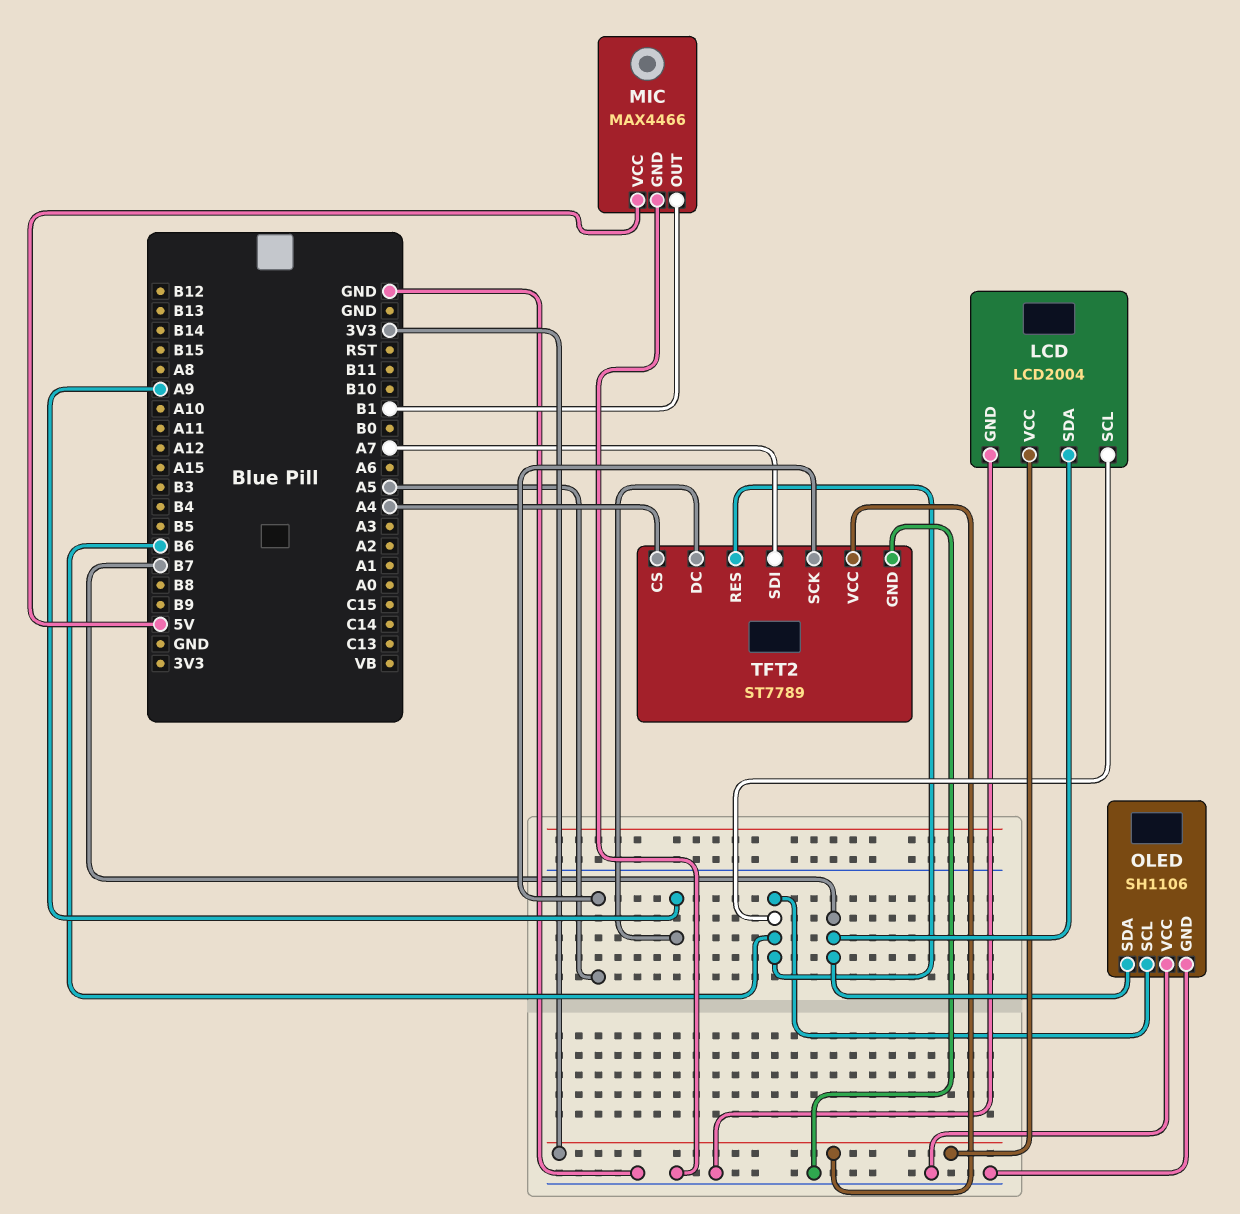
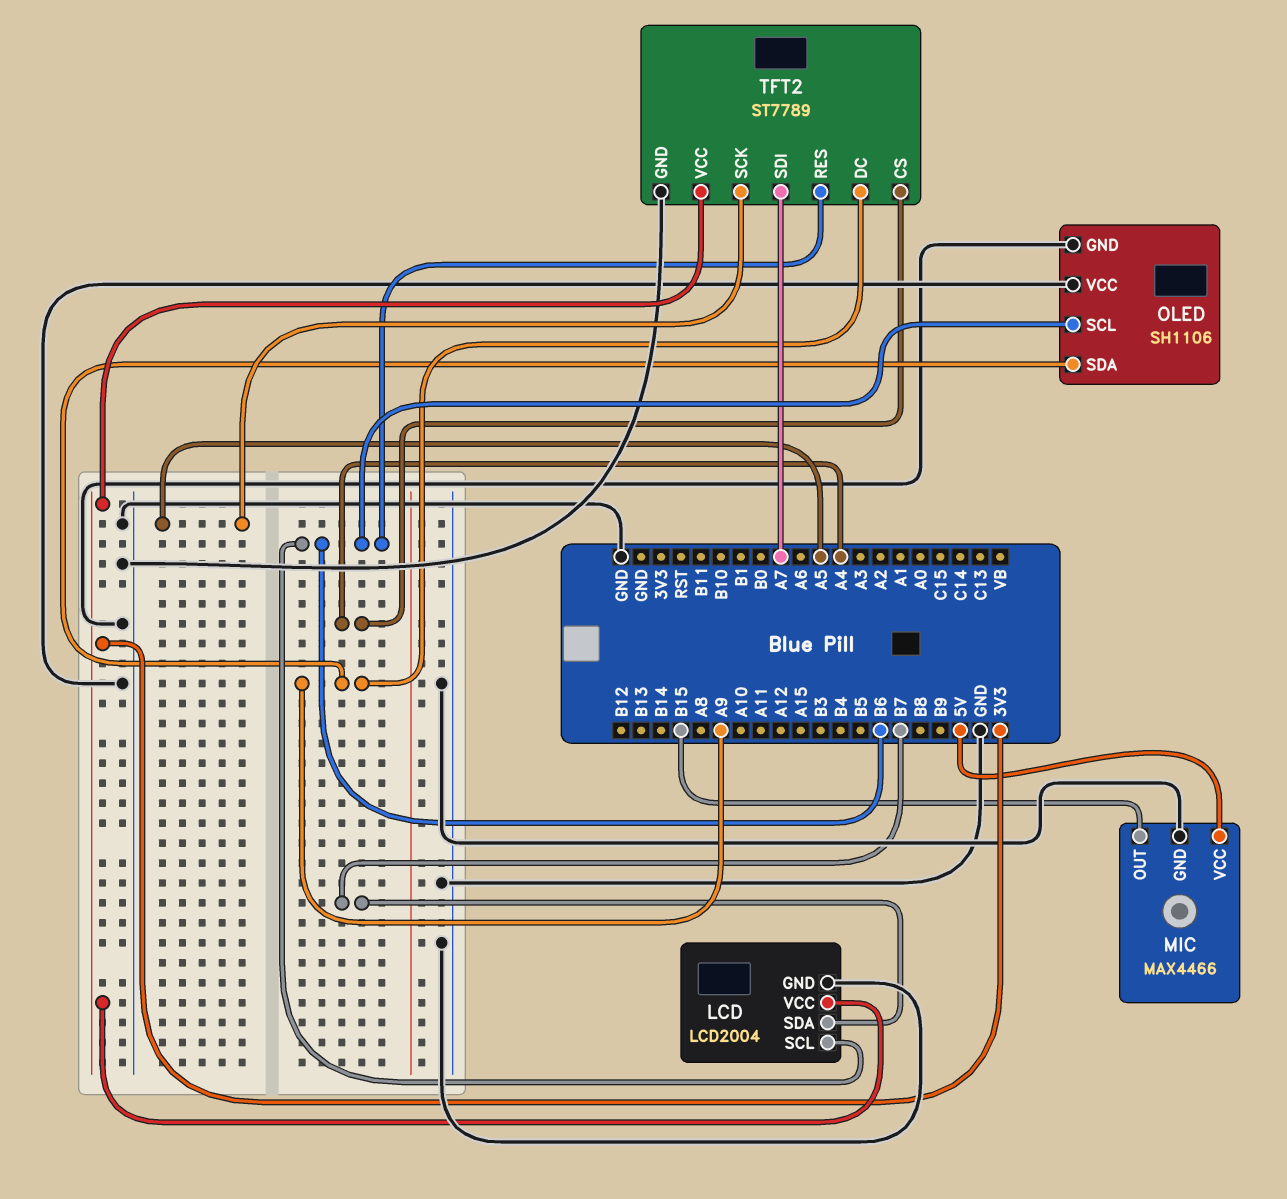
MIC pin OUT: B1 -> B15
OLED pin SDA: B7 -> A9

